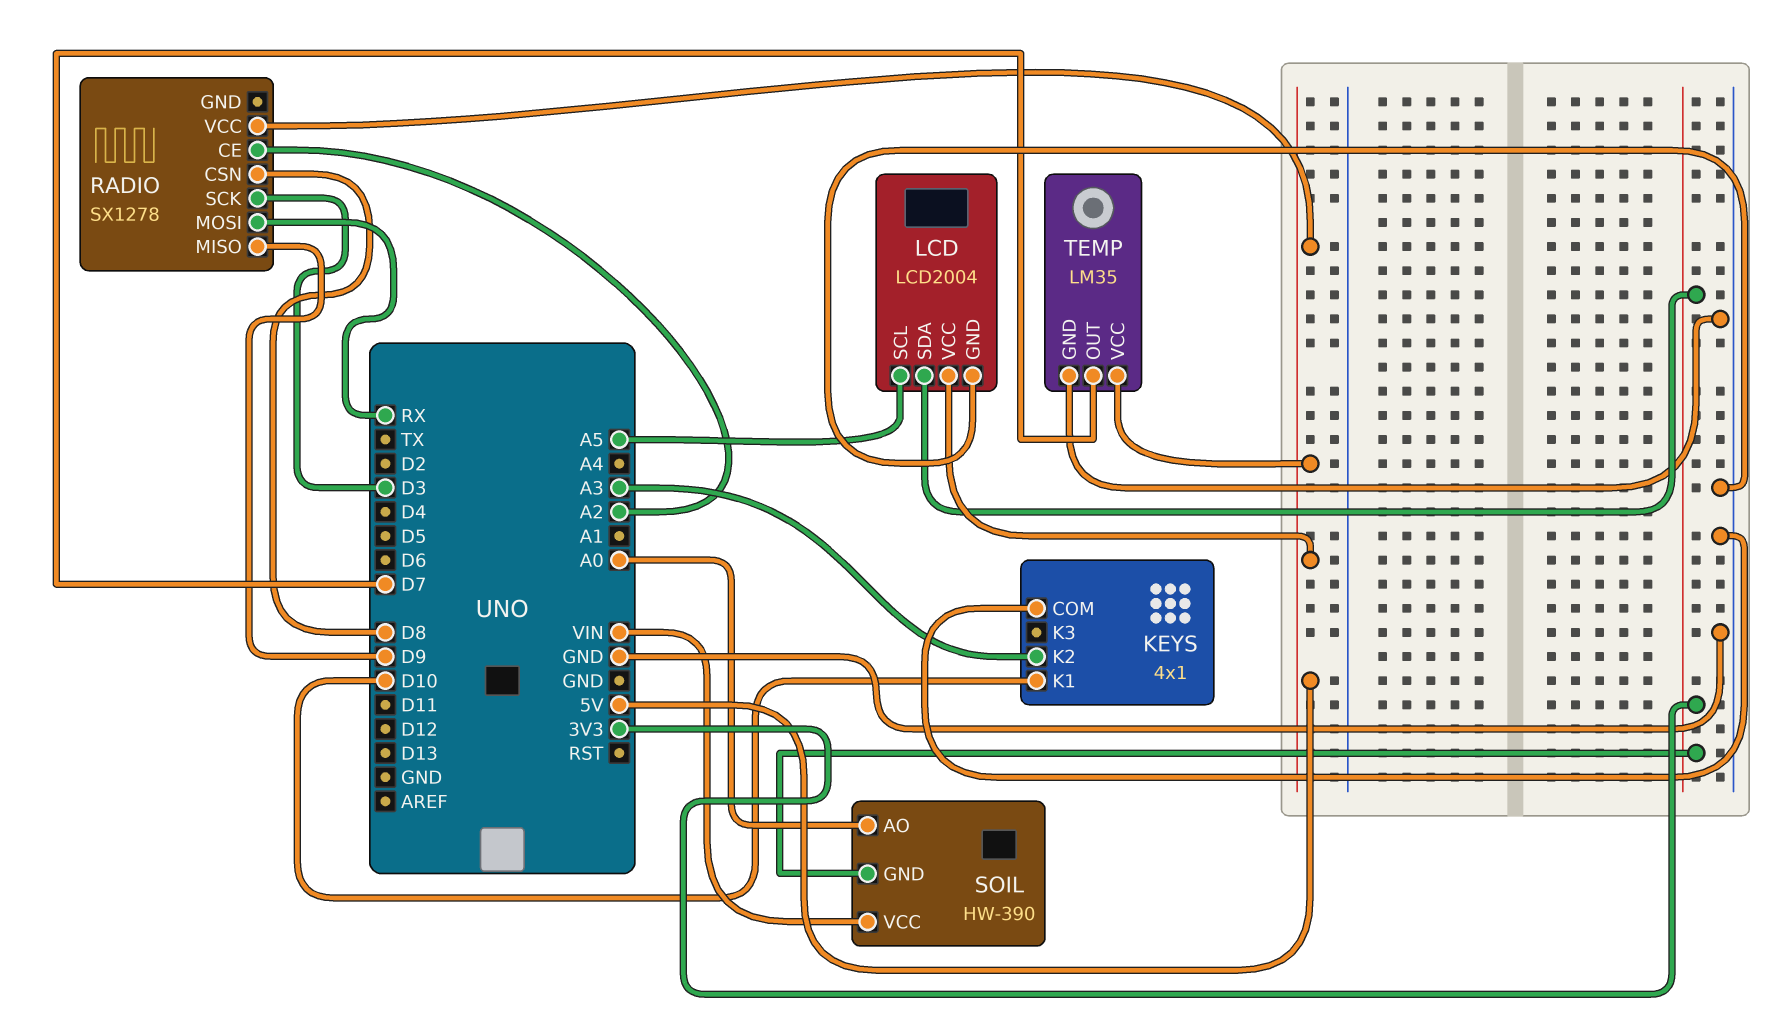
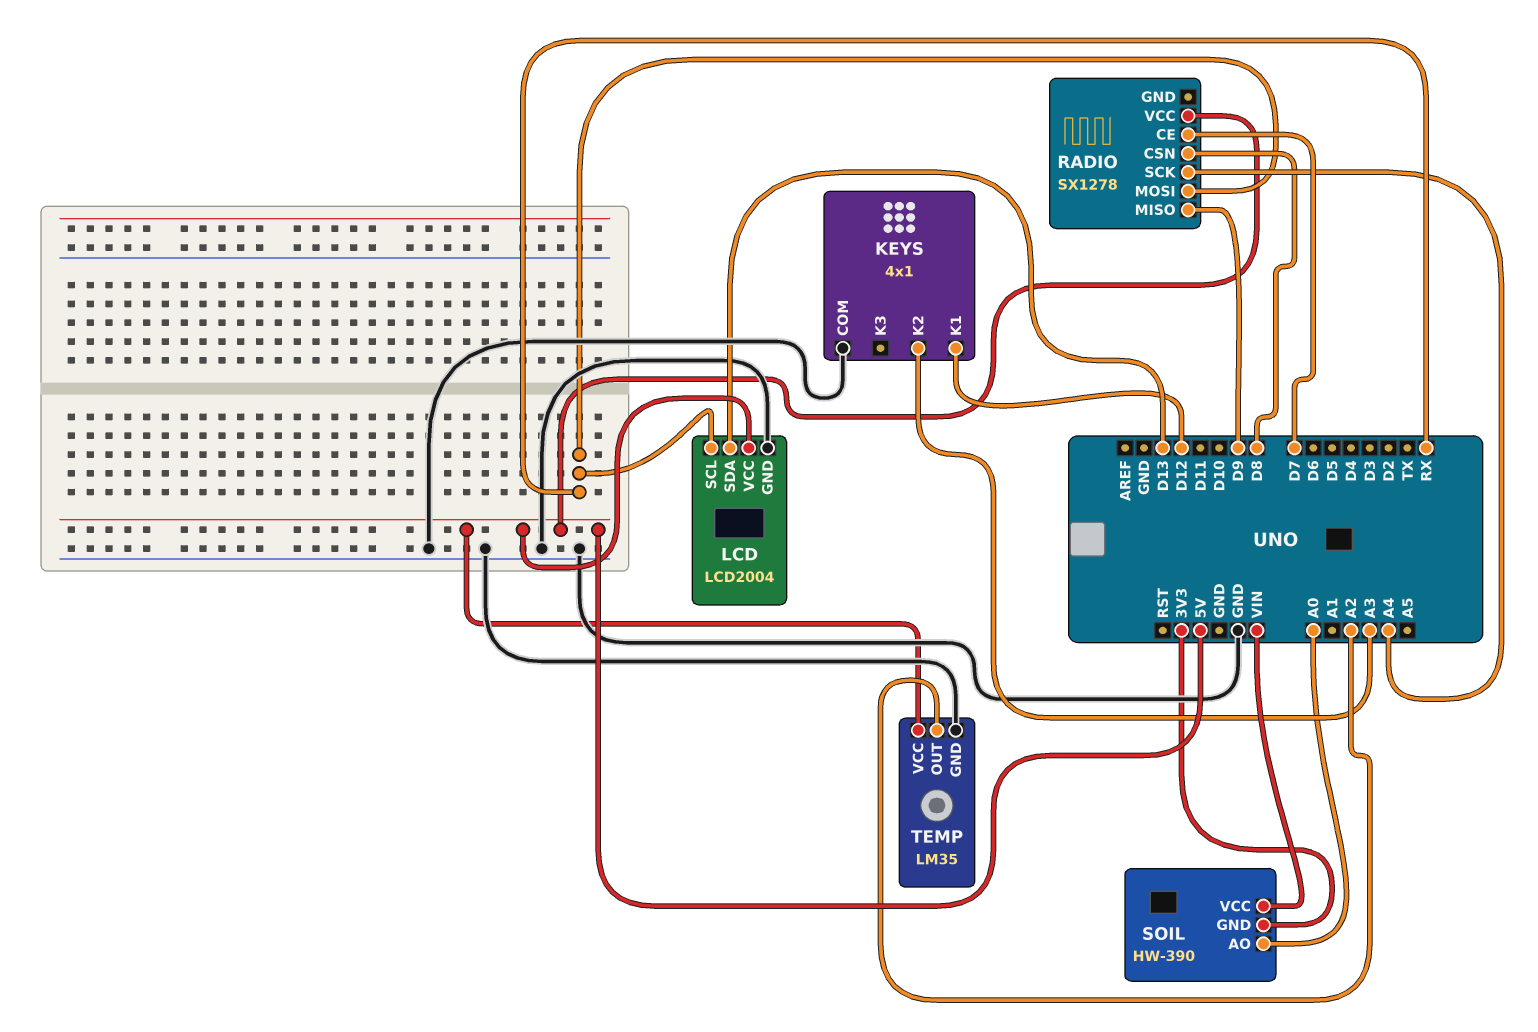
KEYS pin K1: D10 -> D12
LCD pin SCL: A5 -> RX
LCD pin SDA: 3V3 -> D13
RADIO pin CE: A2 -> D7
RADIO pin SCK: D3 -> A4
TEMP pin OUT: D7 -> A2

